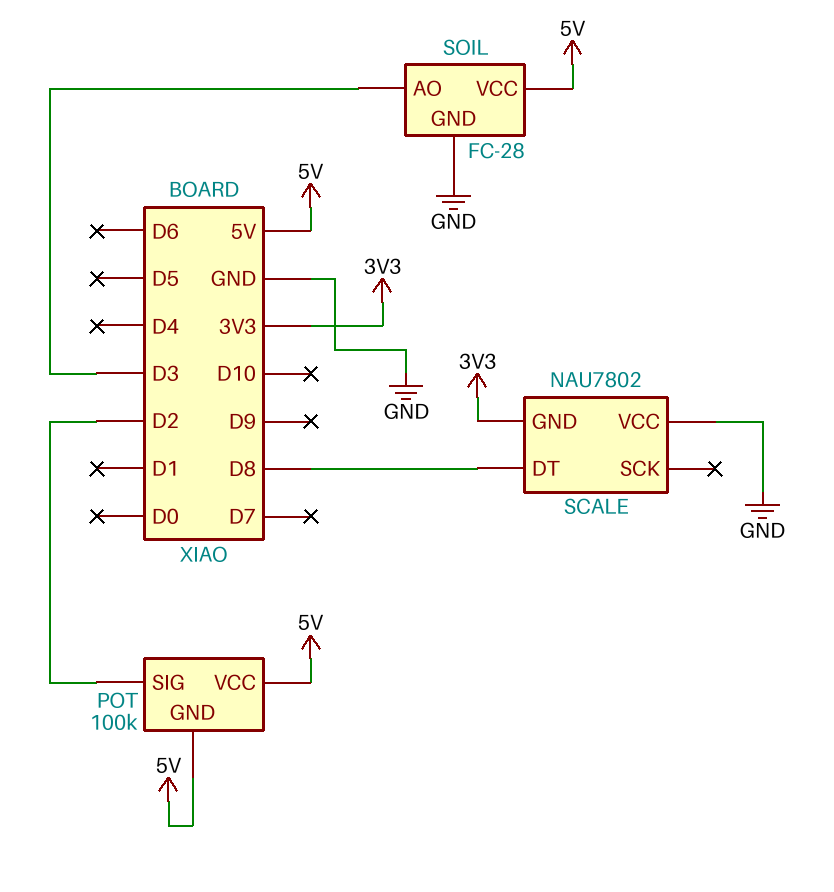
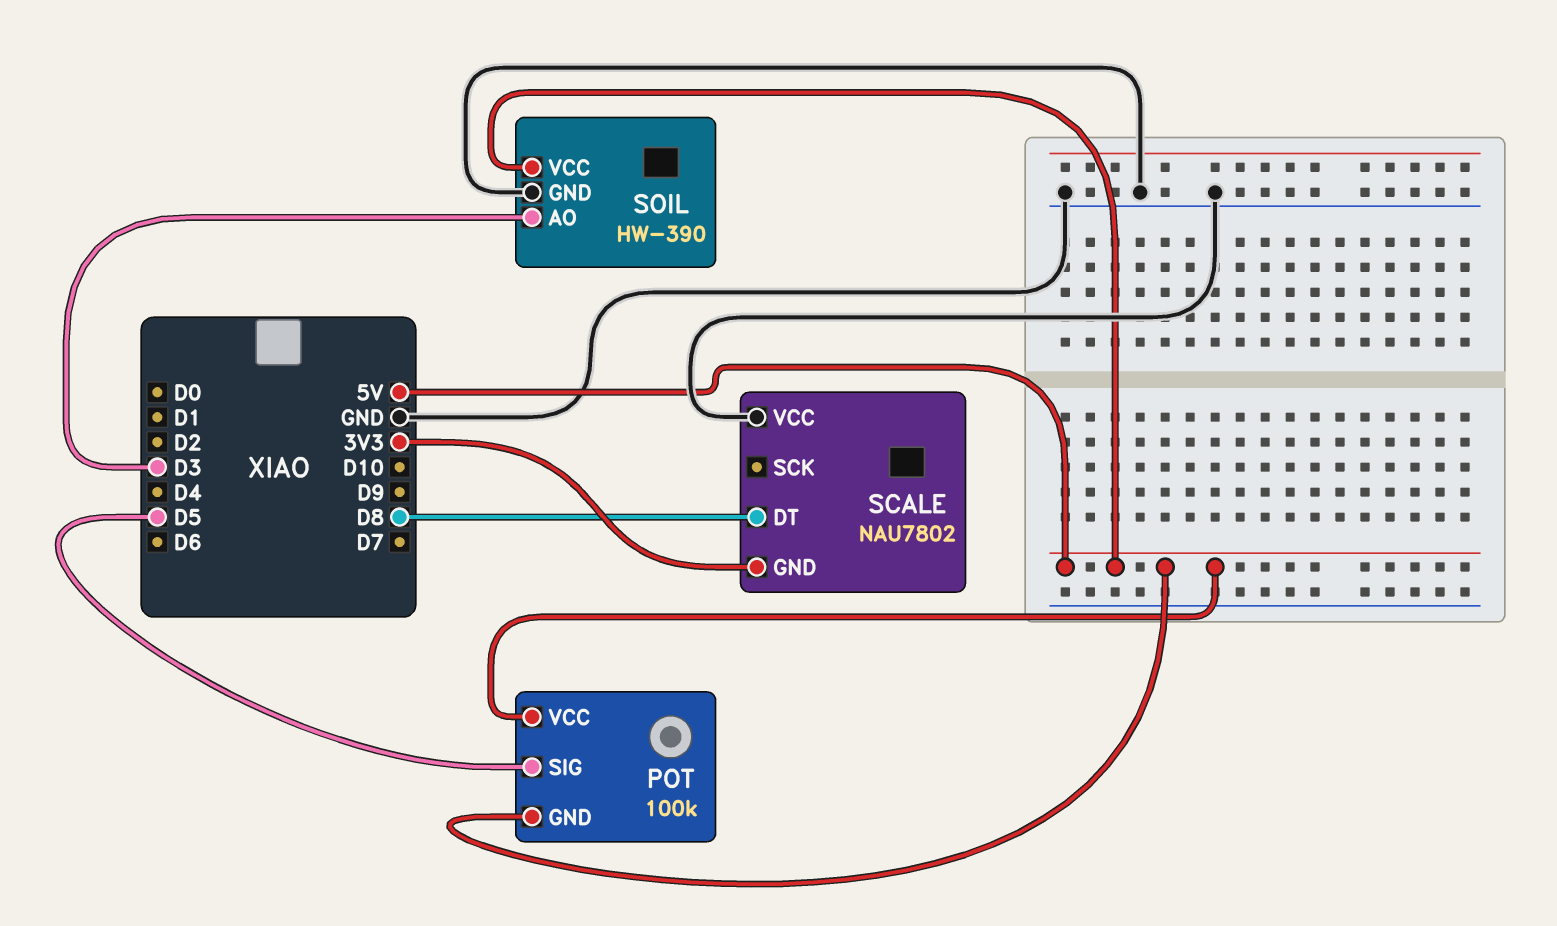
POT pin SIG: D2 -> D5
SOIL: FC-28 -> HW-390

